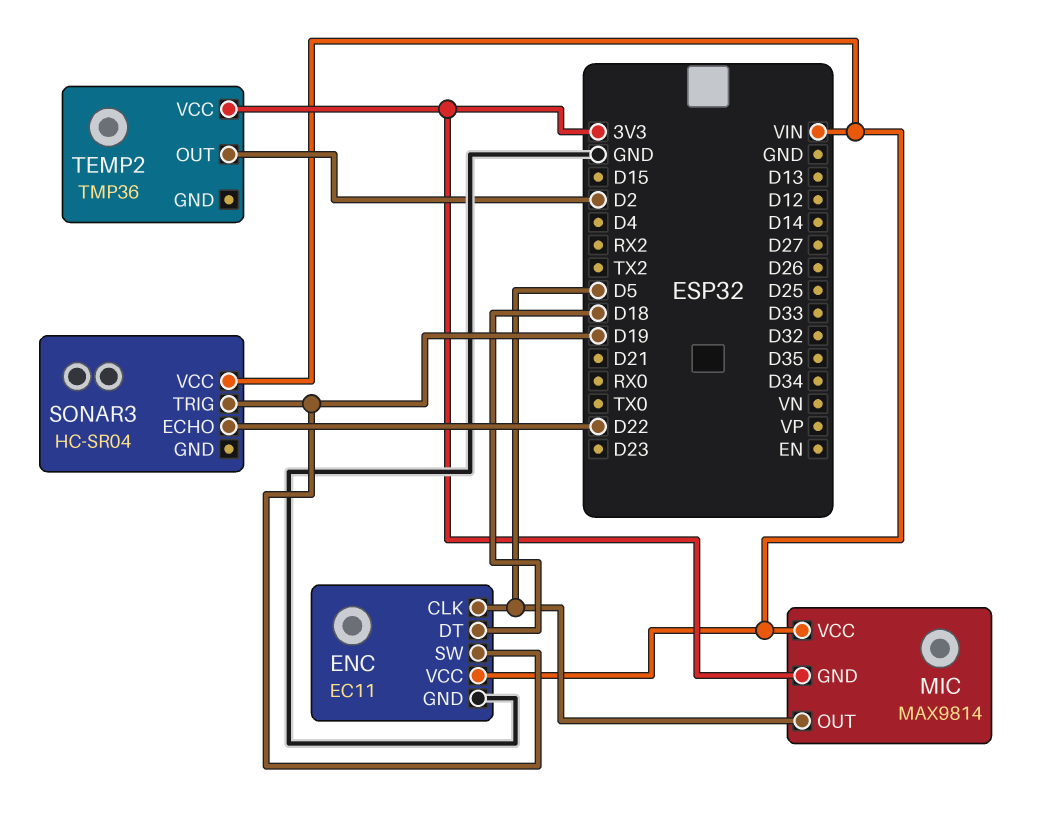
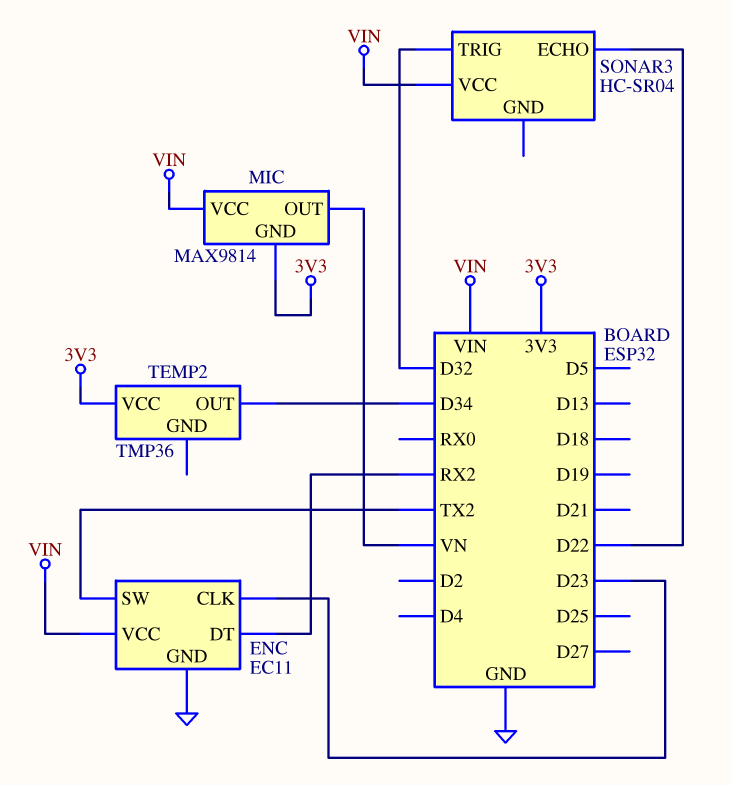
ENC pin CLK: D5 -> D23
ENC pin DT: D18 -> RX2
ENC pin SW: D19 -> TX2
MIC pin OUT: D5 -> VN
SONAR3 pin TRIG: D19 -> D32
TEMP2 pin OUT: D2 -> D34

